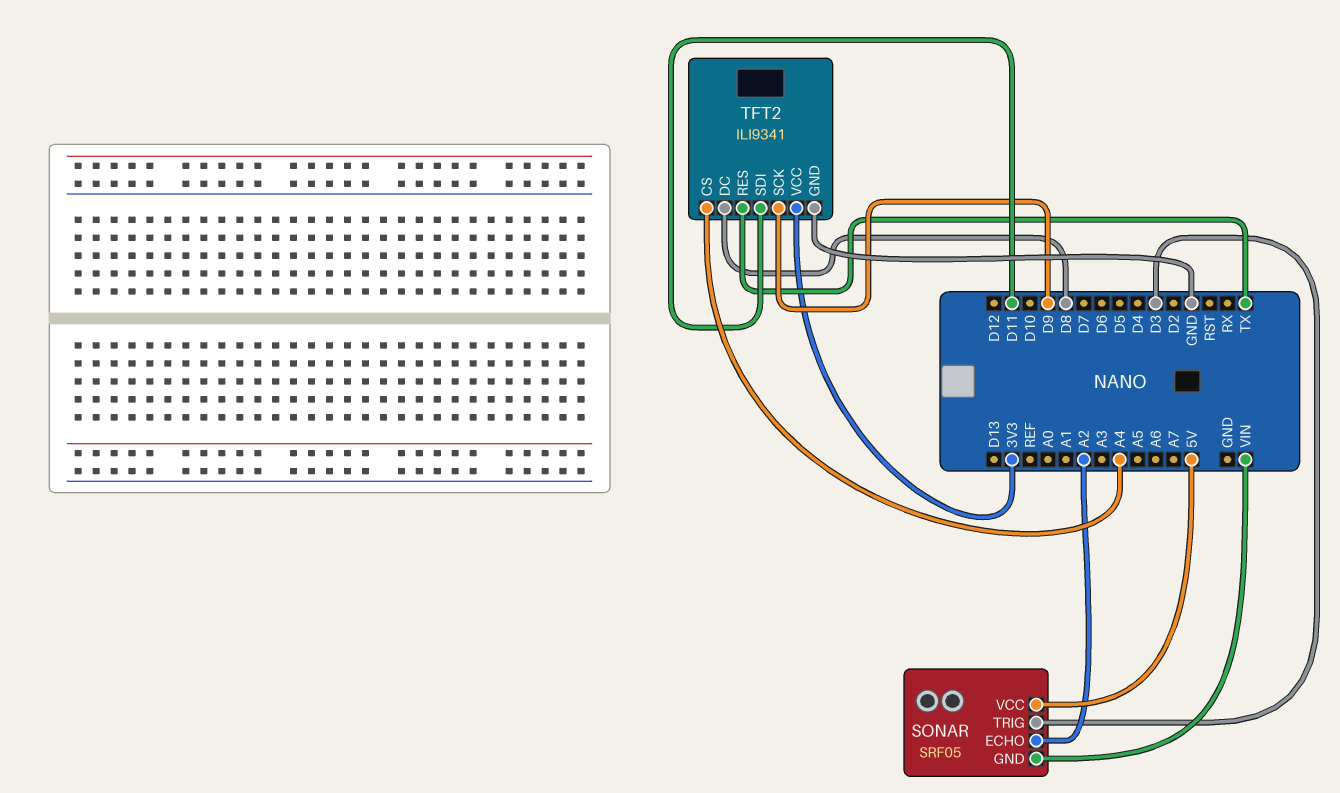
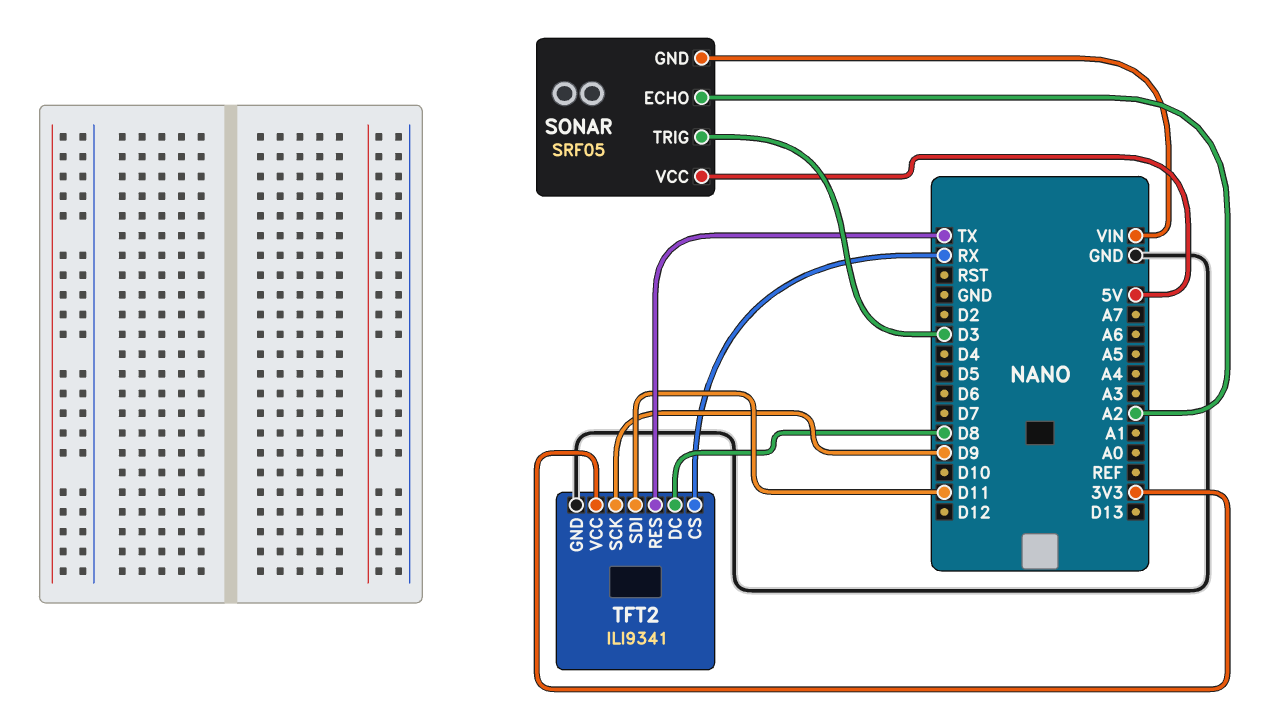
TFT2 pin CS: A4 -> RX

